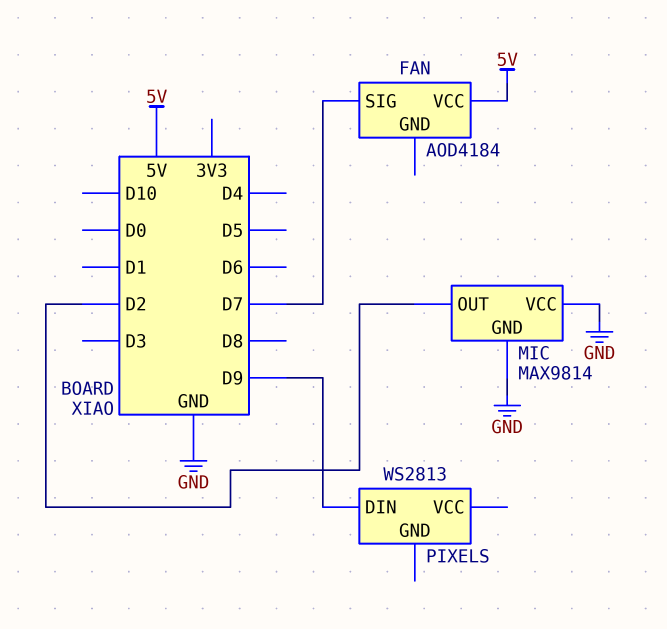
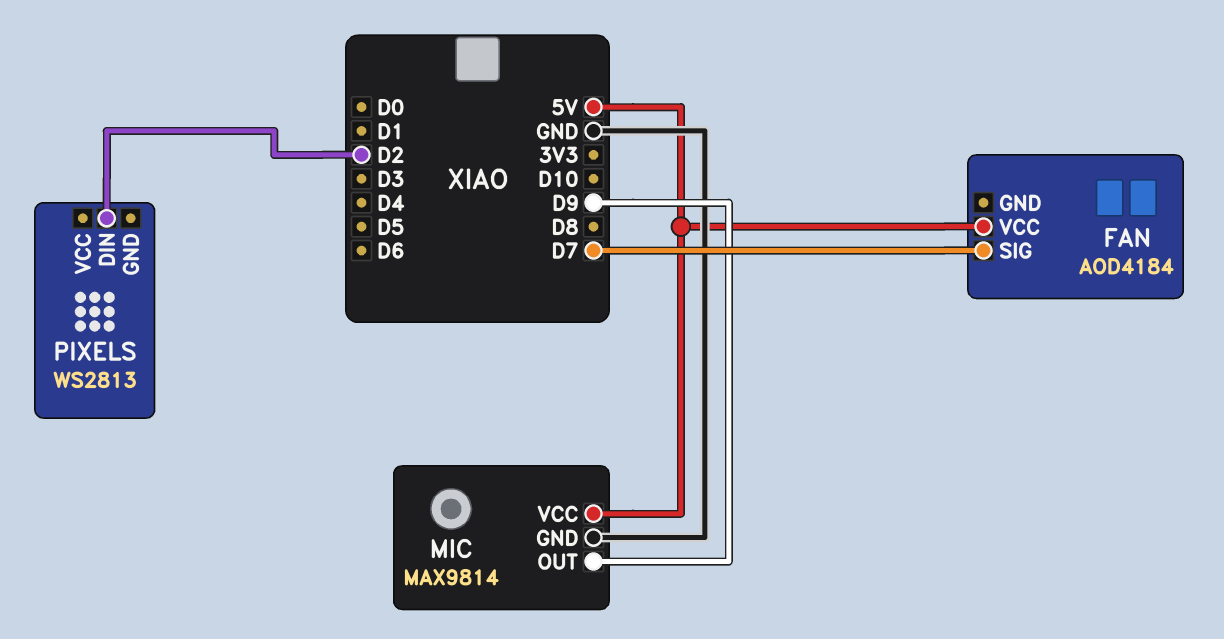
MIC pin OUT: D2 -> D9
MIC pin VCC: GND -> 5V
PIXELS pin DIN: D9 -> D2

